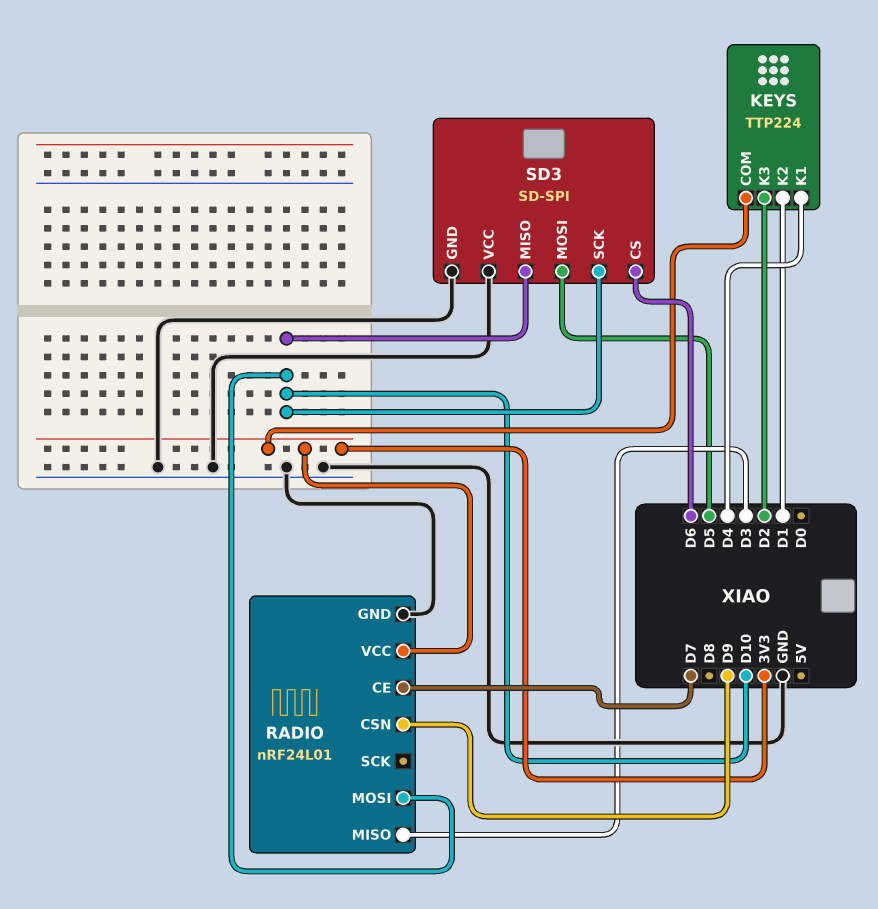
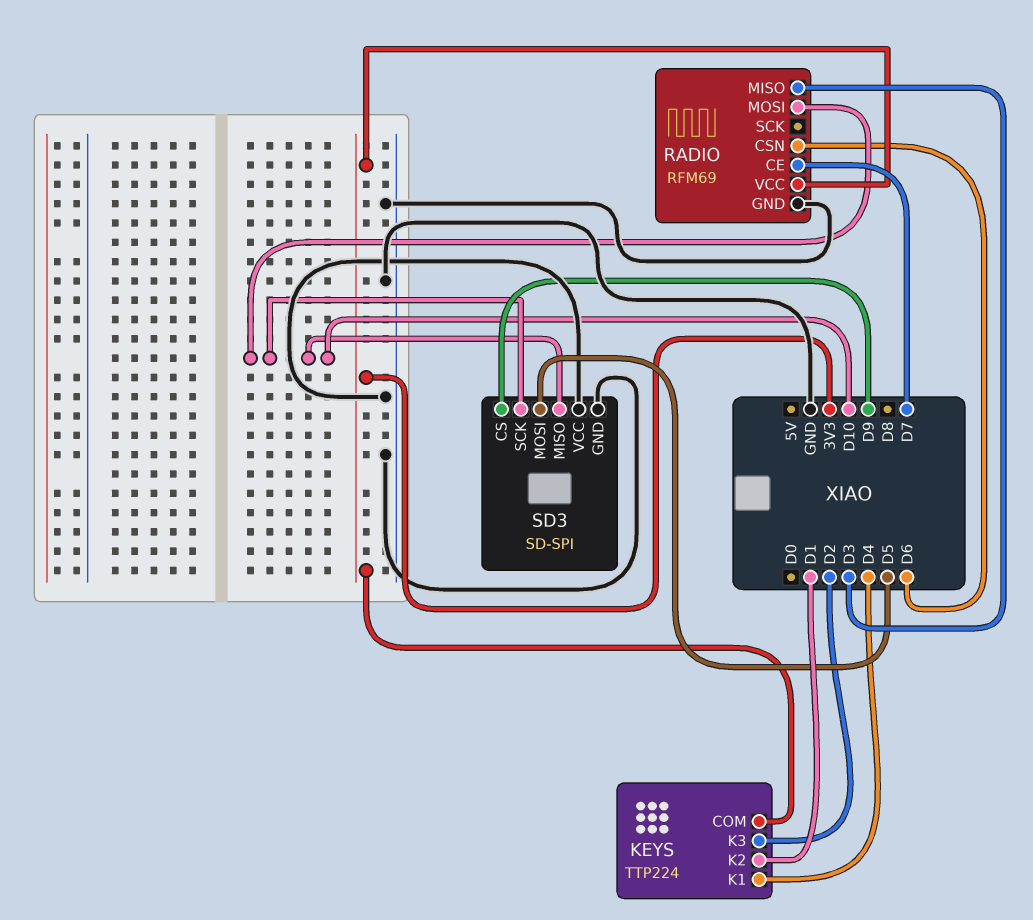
RADIO: nRF24L01 -> RFM69
RADIO pin CSN: D9 -> D6
SD3 pin CS: D6 -> D9

